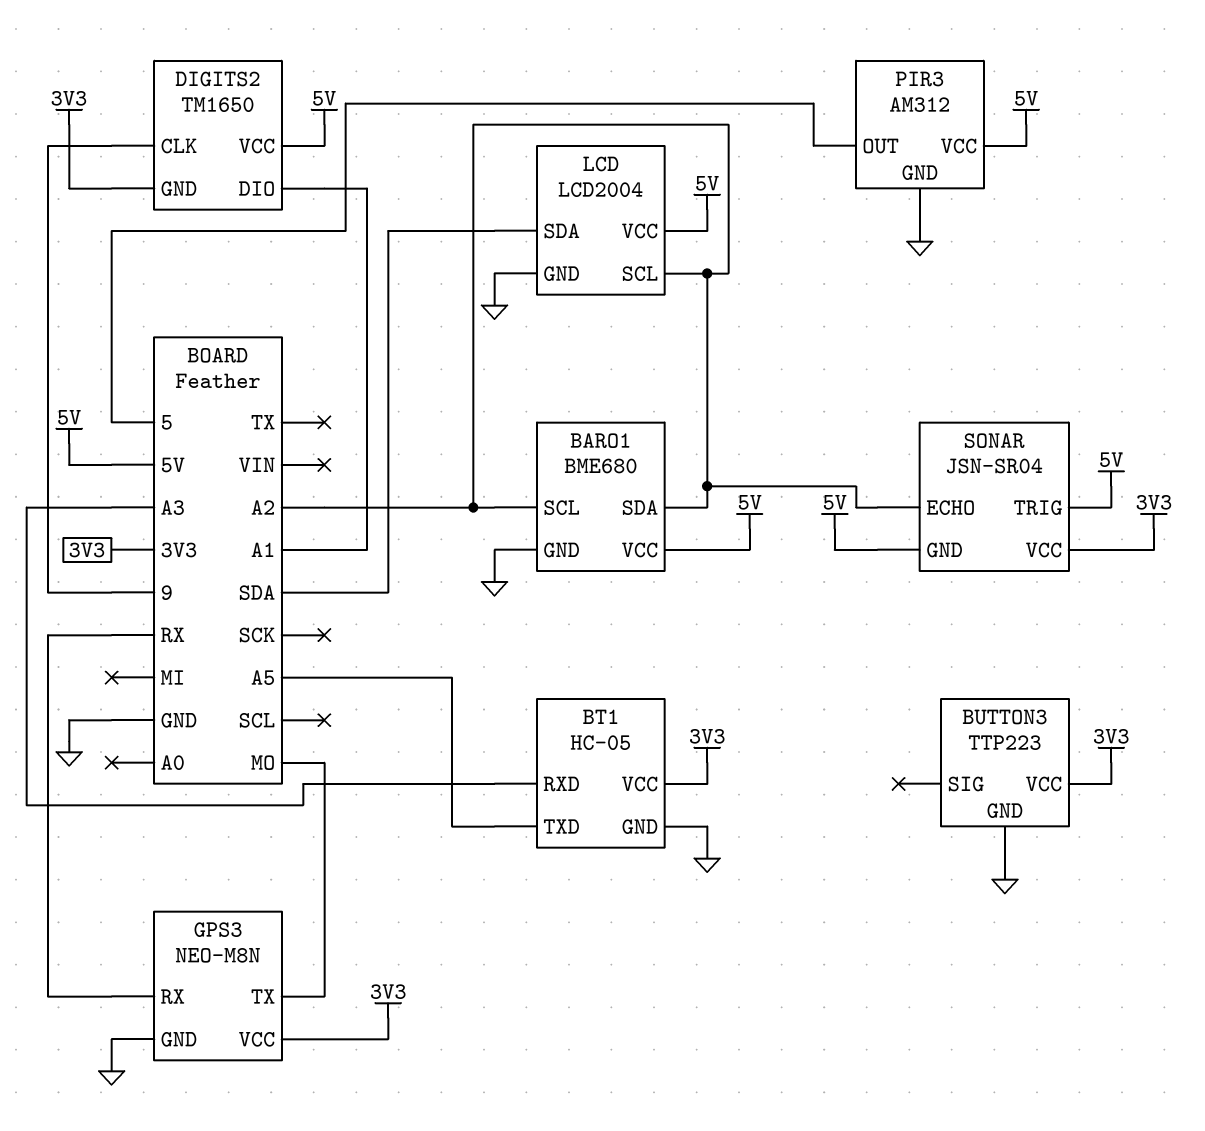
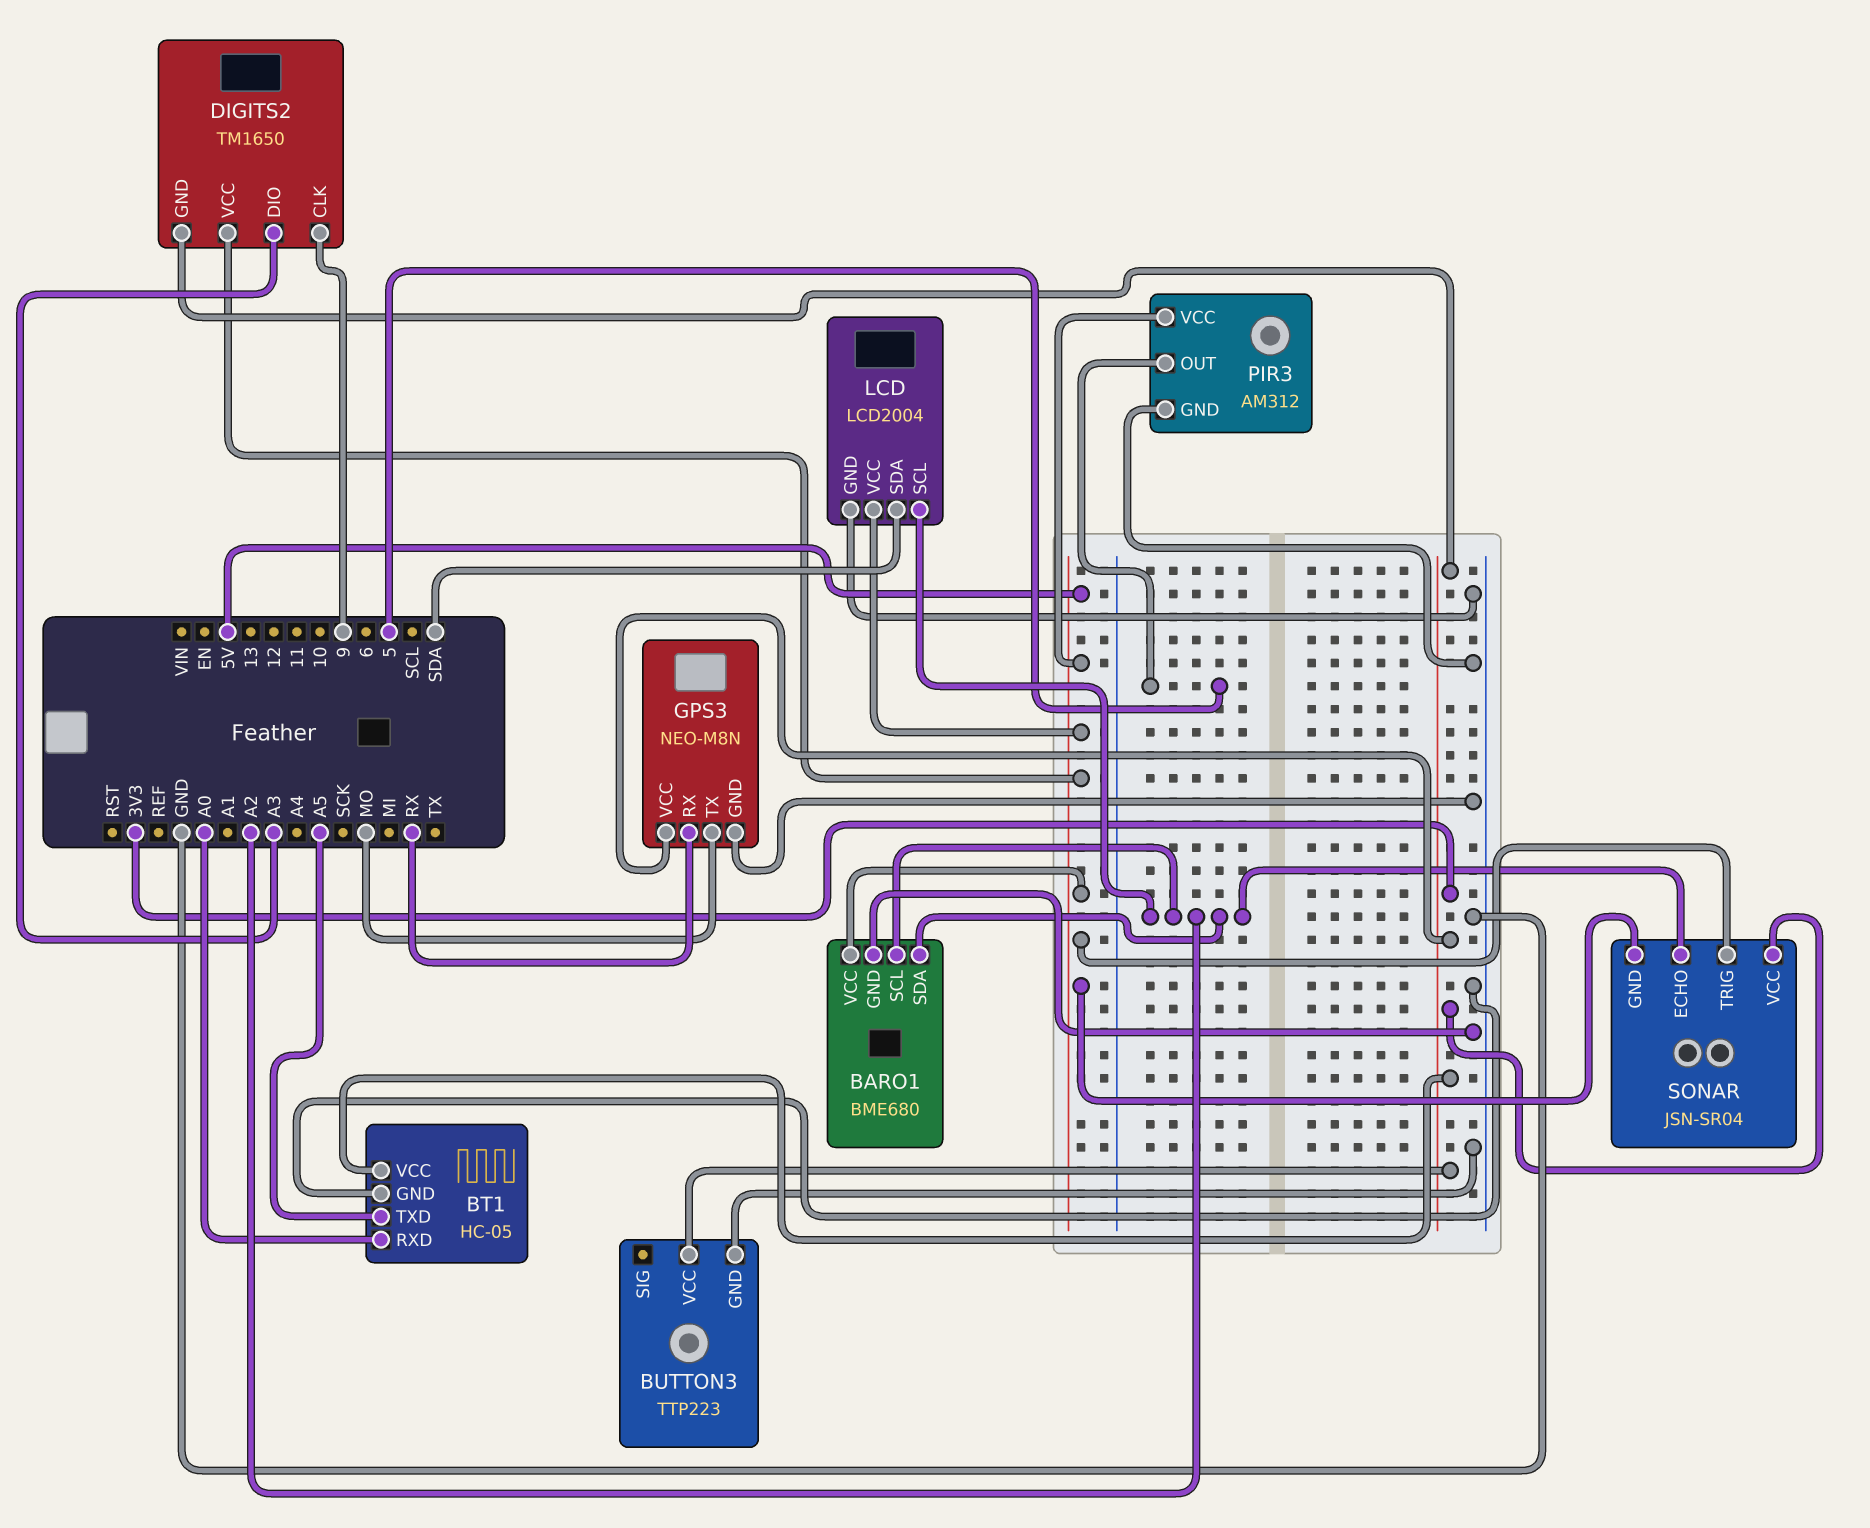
BT1 pin RXD: A3 -> A0
DIGITS2 pin DIO: A1 -> A3

